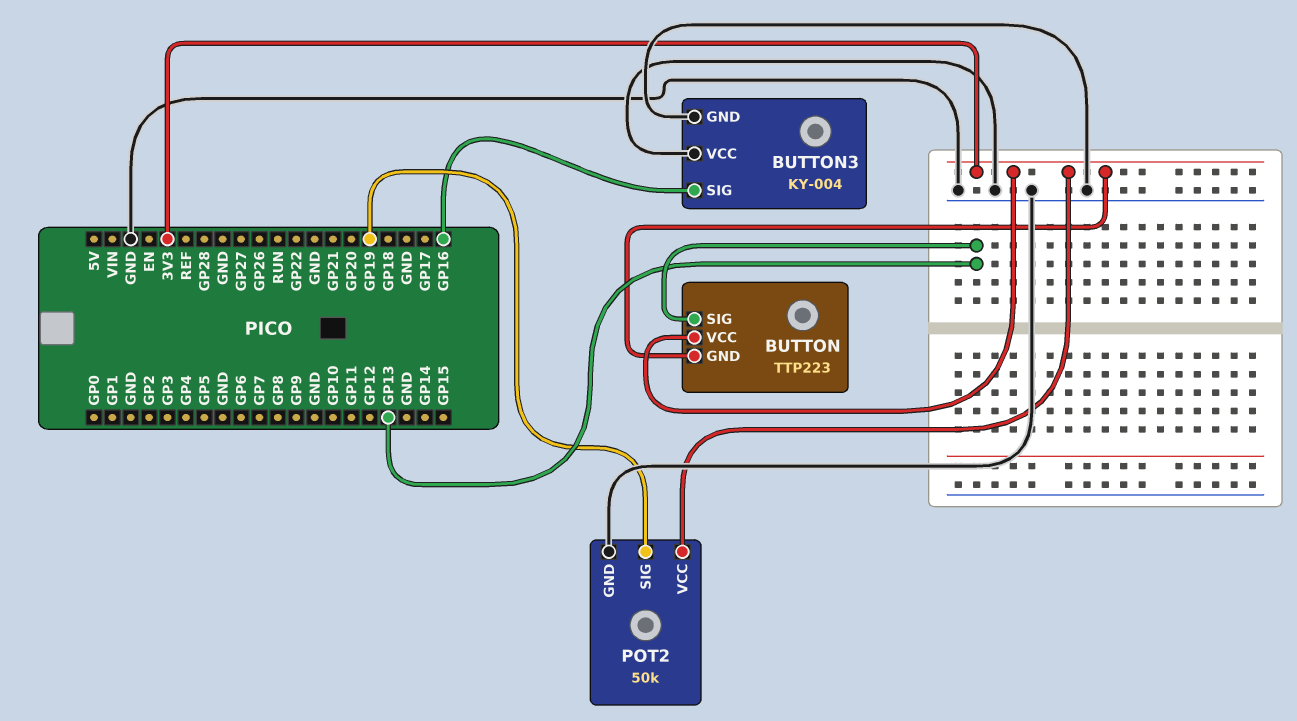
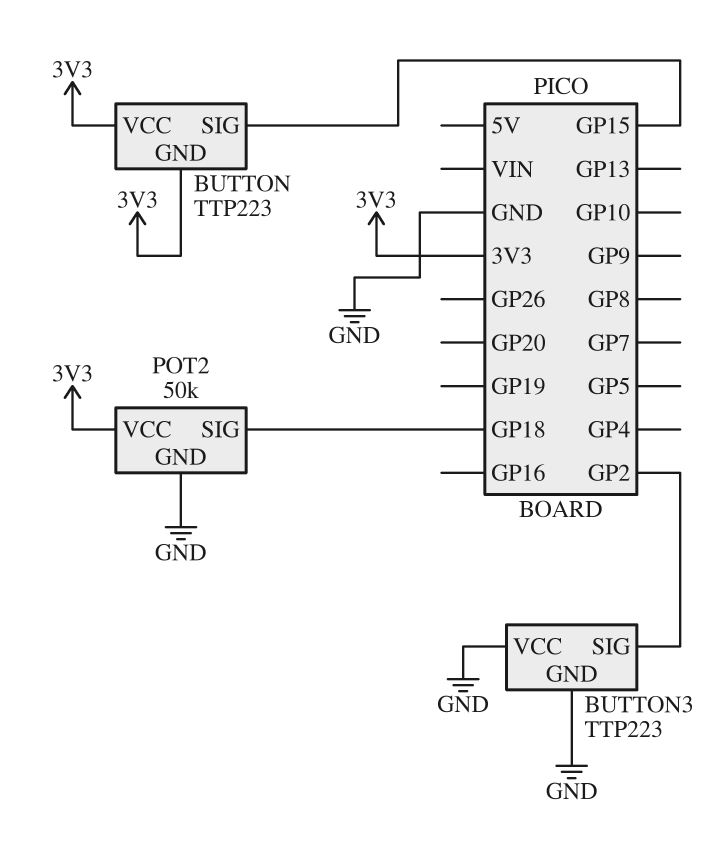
BUTTON pin SIG: GP13 -> GP15
BUTTON3: KY-004 -> TTP223
BUTTON3 pin SIG: GP16 -> GP2
POT2 pin SIG: GP19 -> GP18

